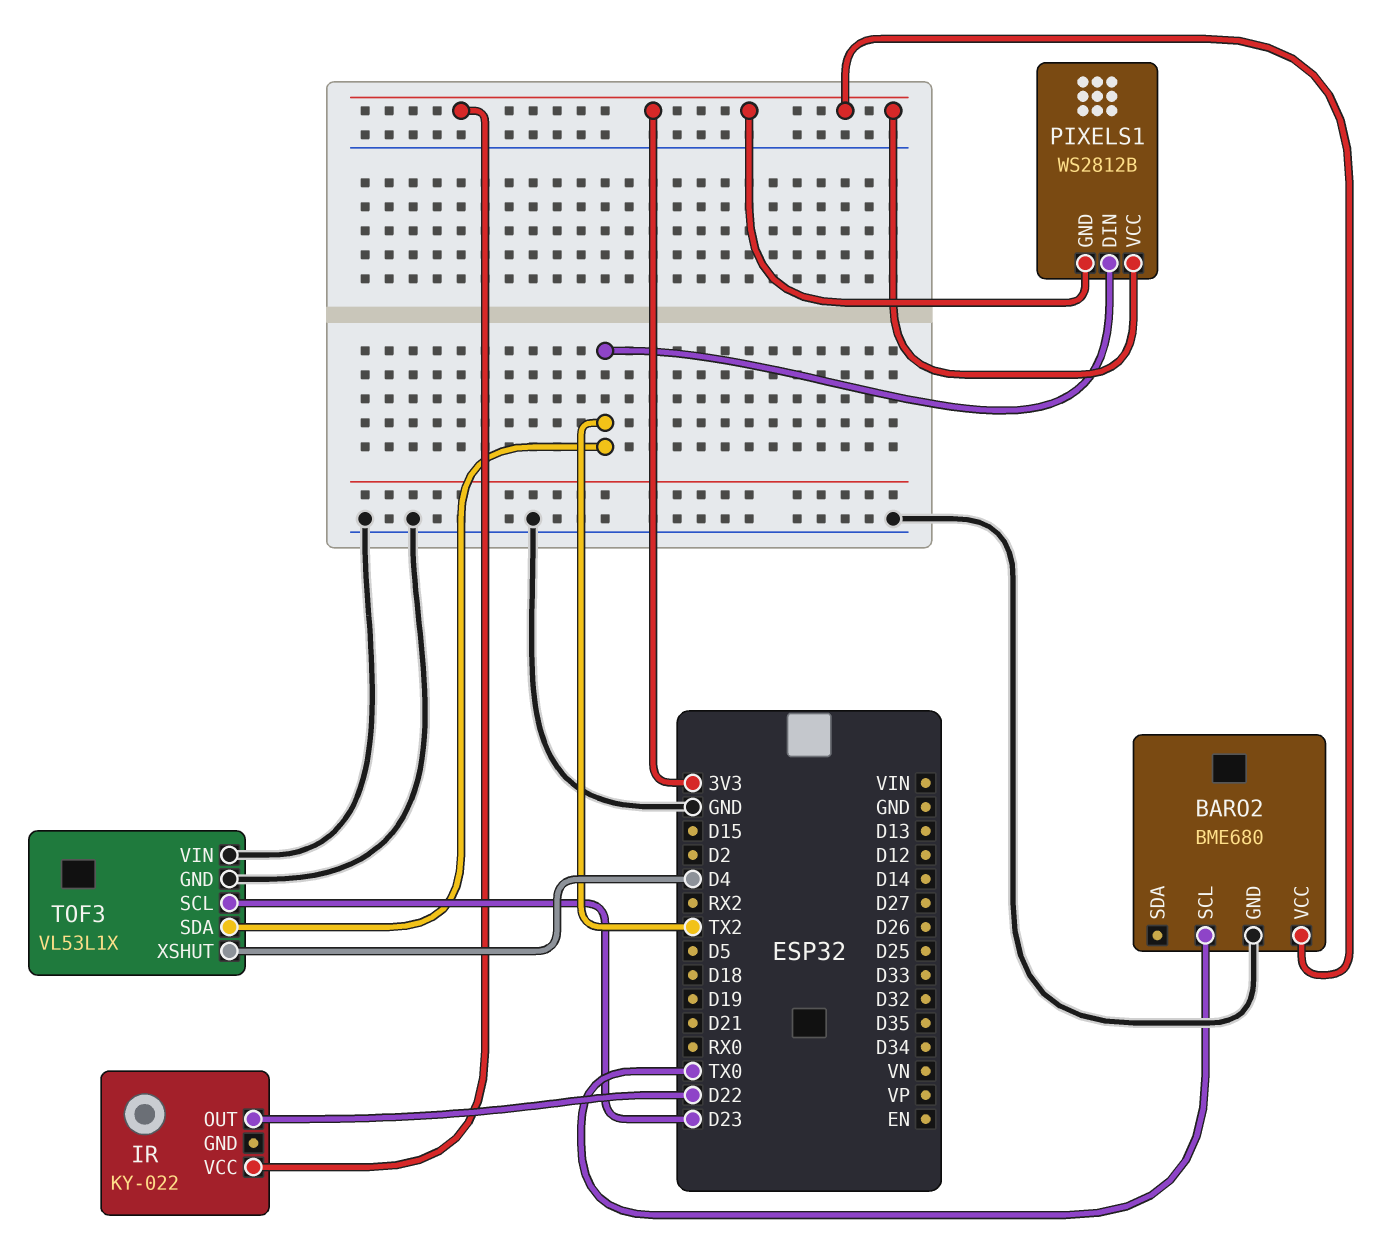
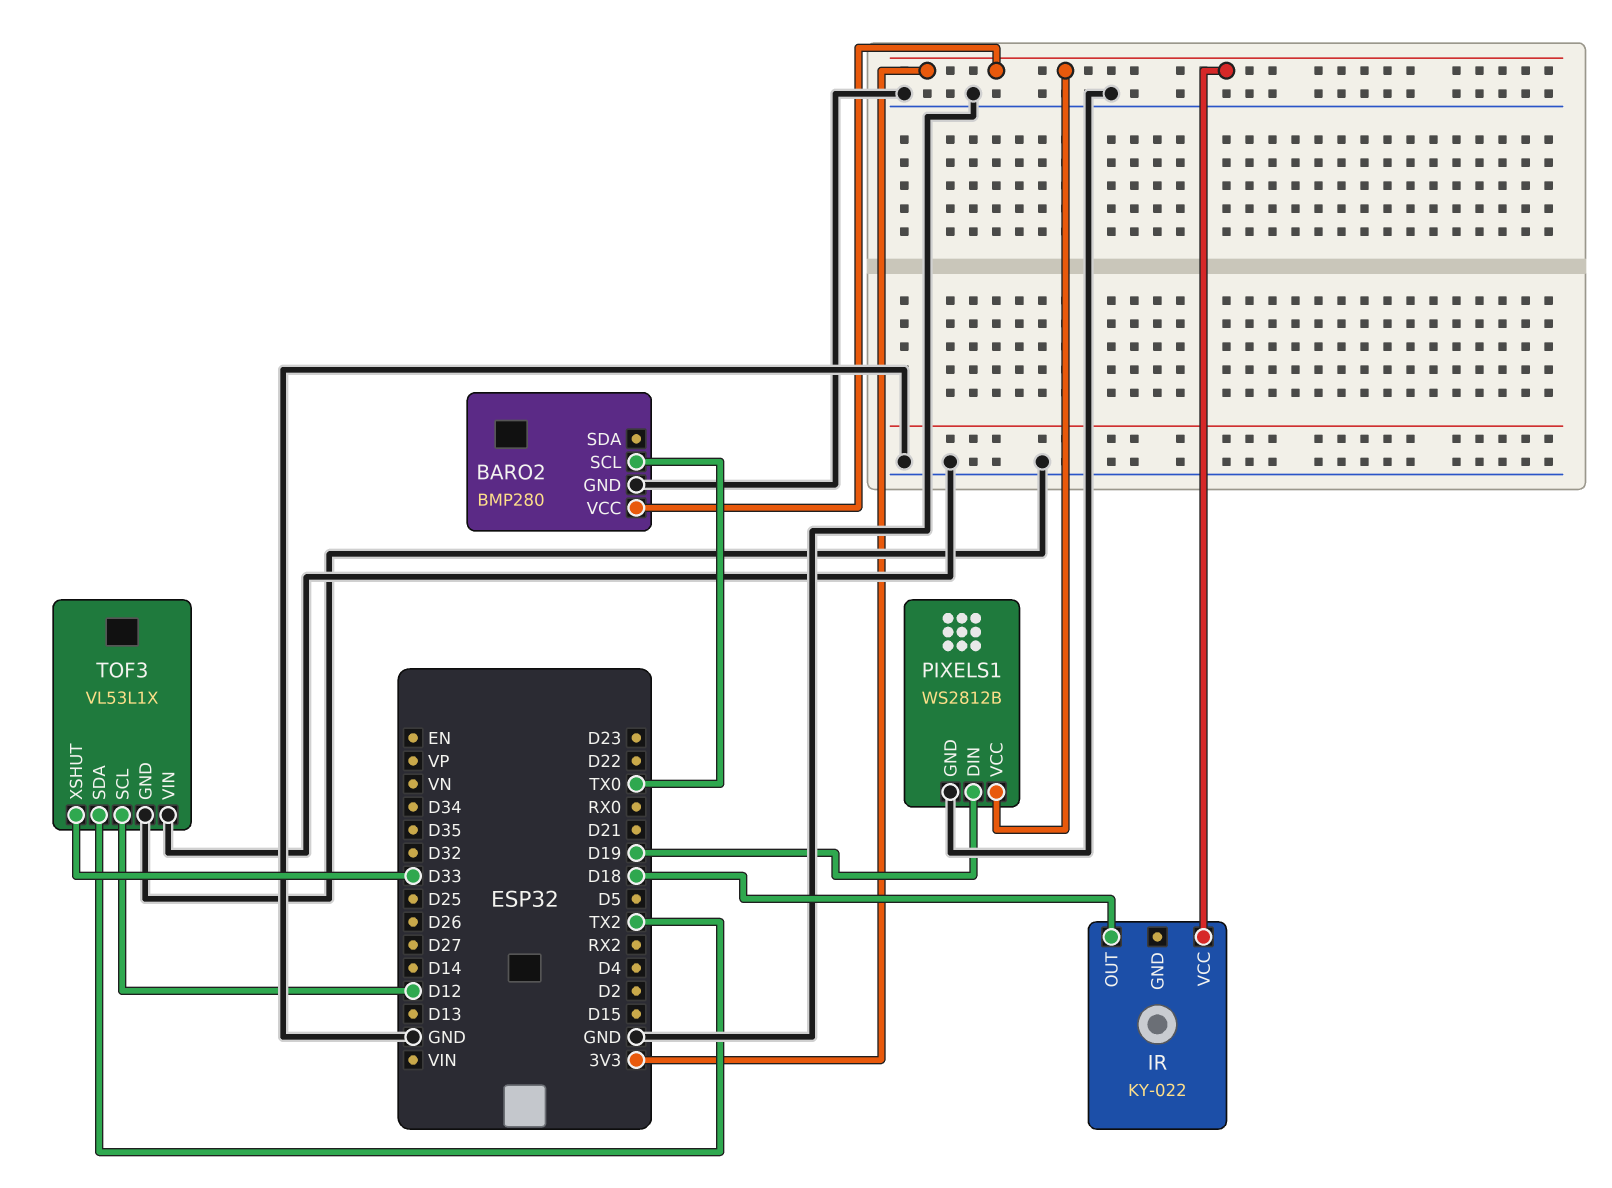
BARO2: BME680 -> BMP280
IR pin OUT: D22 -> D18
PIXELS1 pin DIN: TX2 -> D19
PIXELS1 pin GND: 3V3 -> GND
TOF3 pin SCL: D23 -> D12
TOF3 pin XSHUT: D4 -> D33

